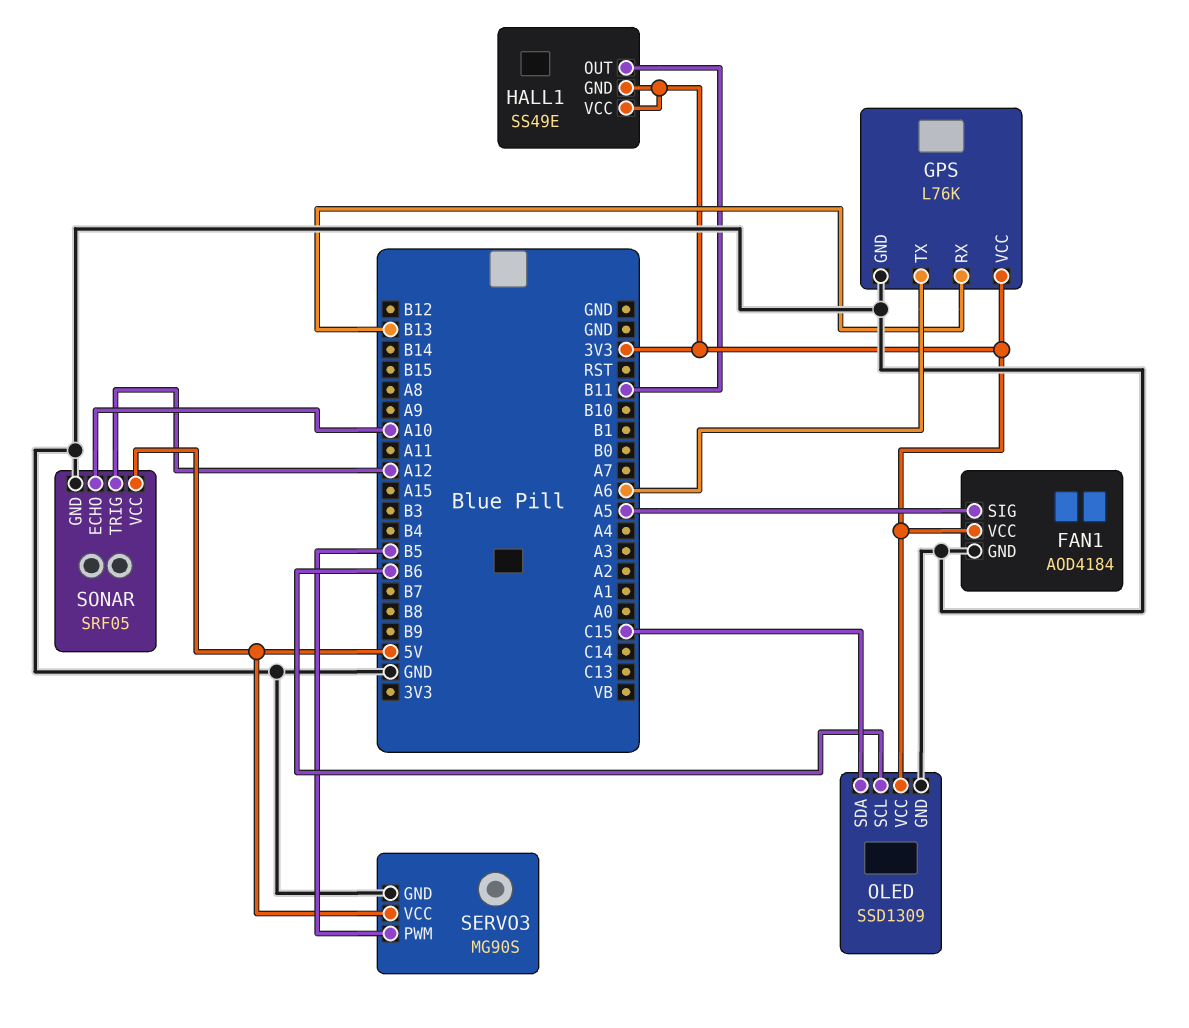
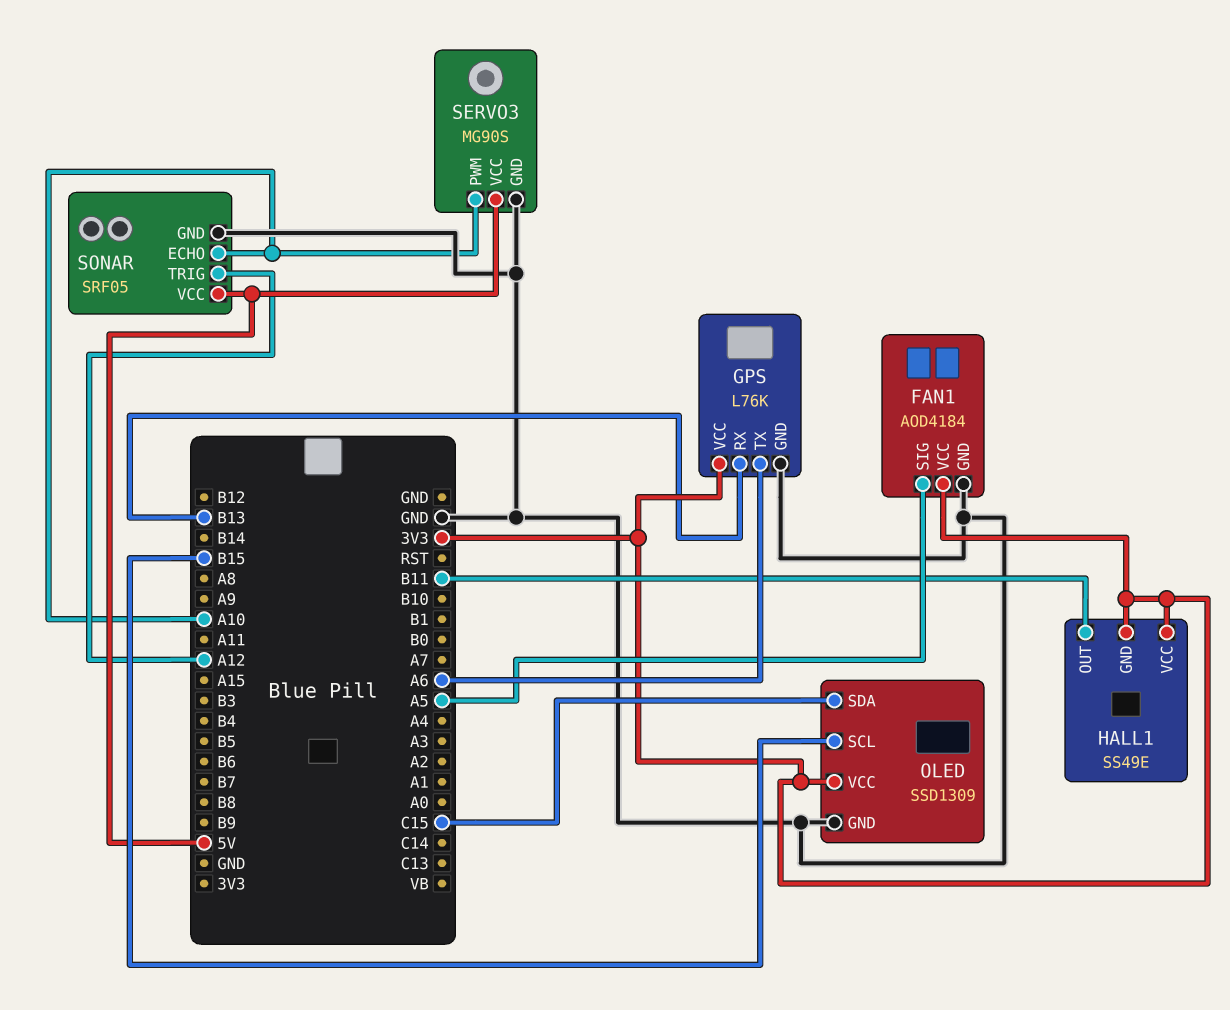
OLED pin SCL: B6 -> B15
SERVO3 pin PWM: B5 -> A10

